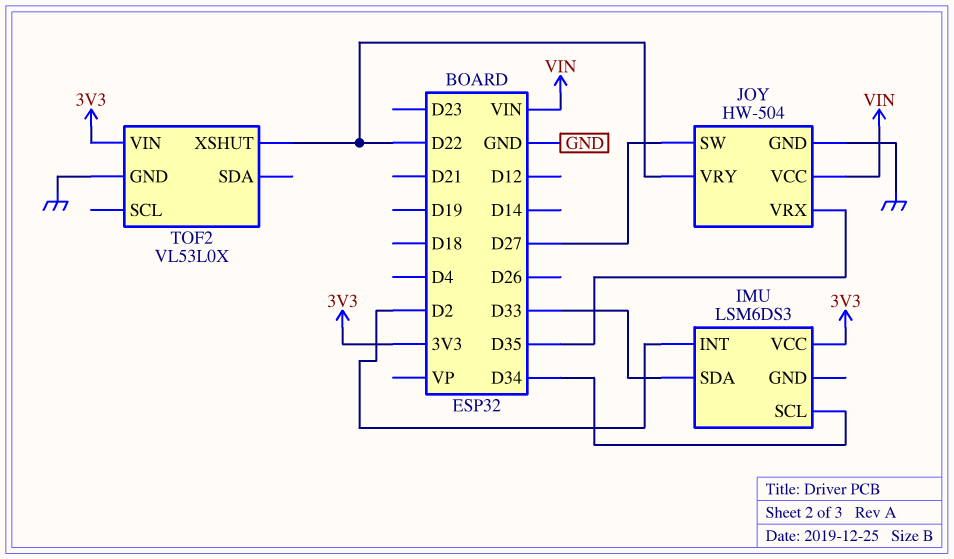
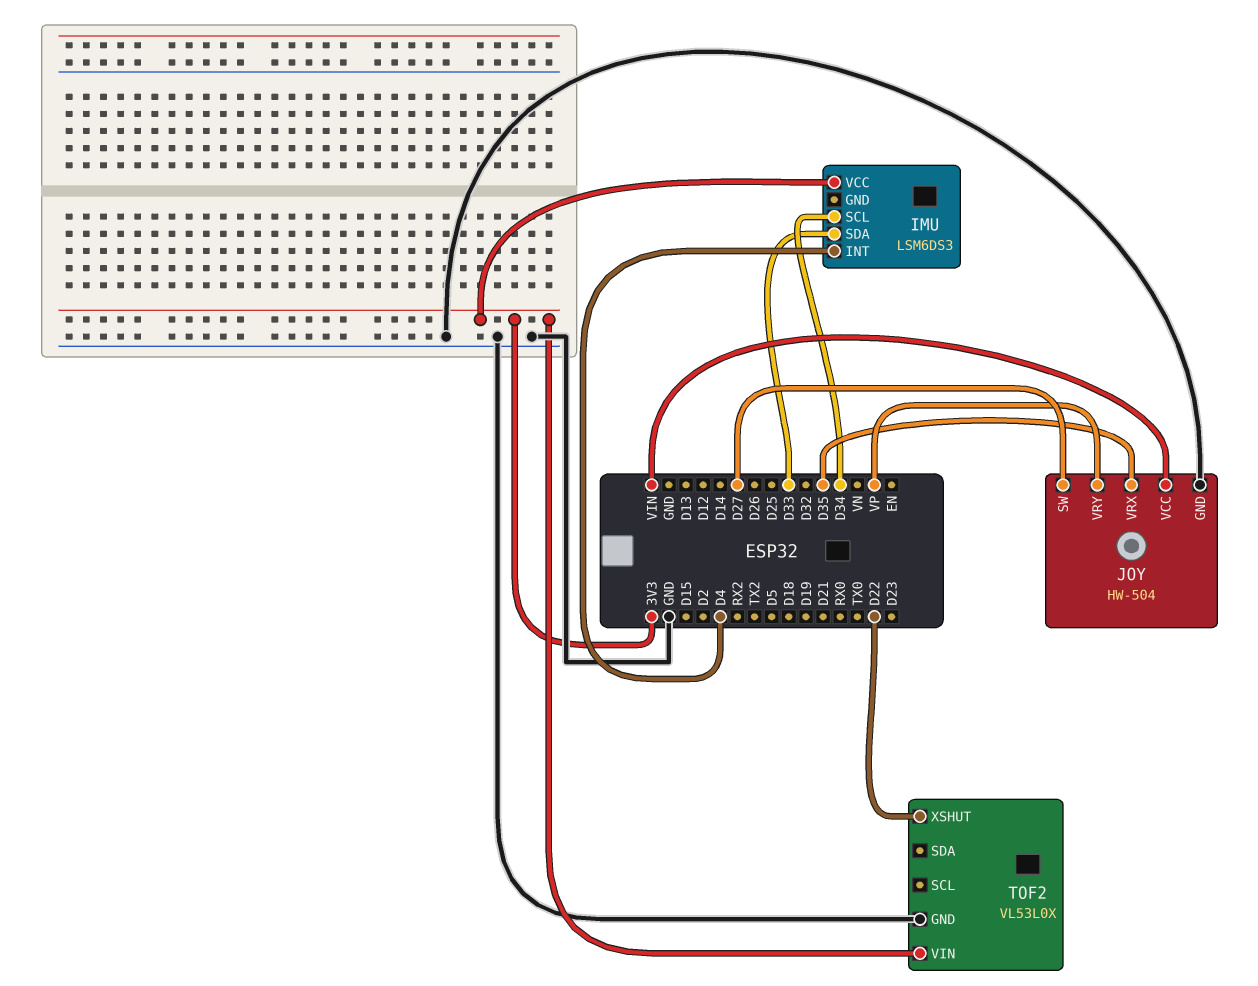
IMU pin INT: D2 -> D4
JOY pin VRY: D22 -> VP

